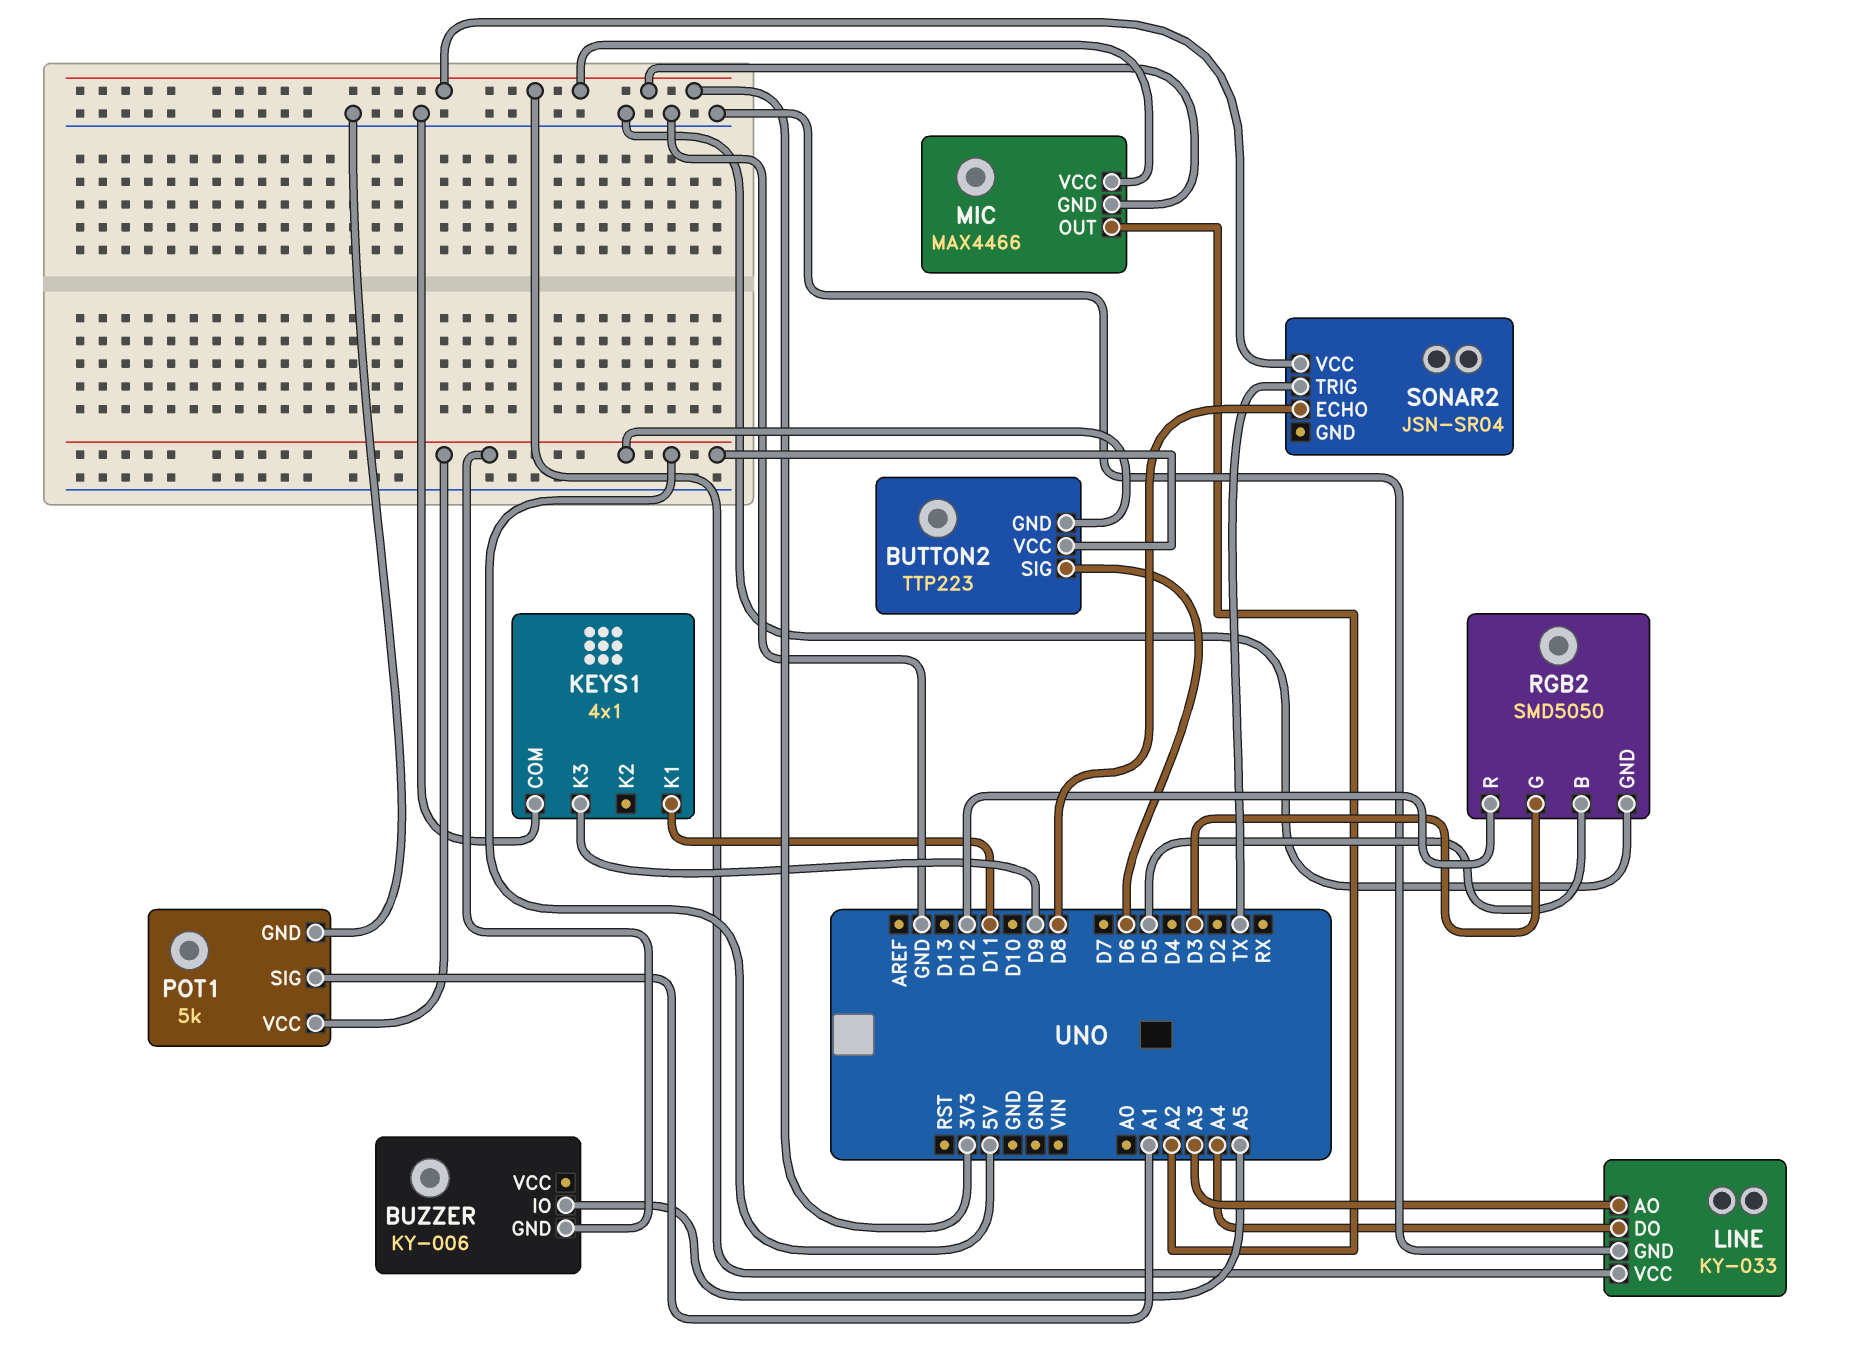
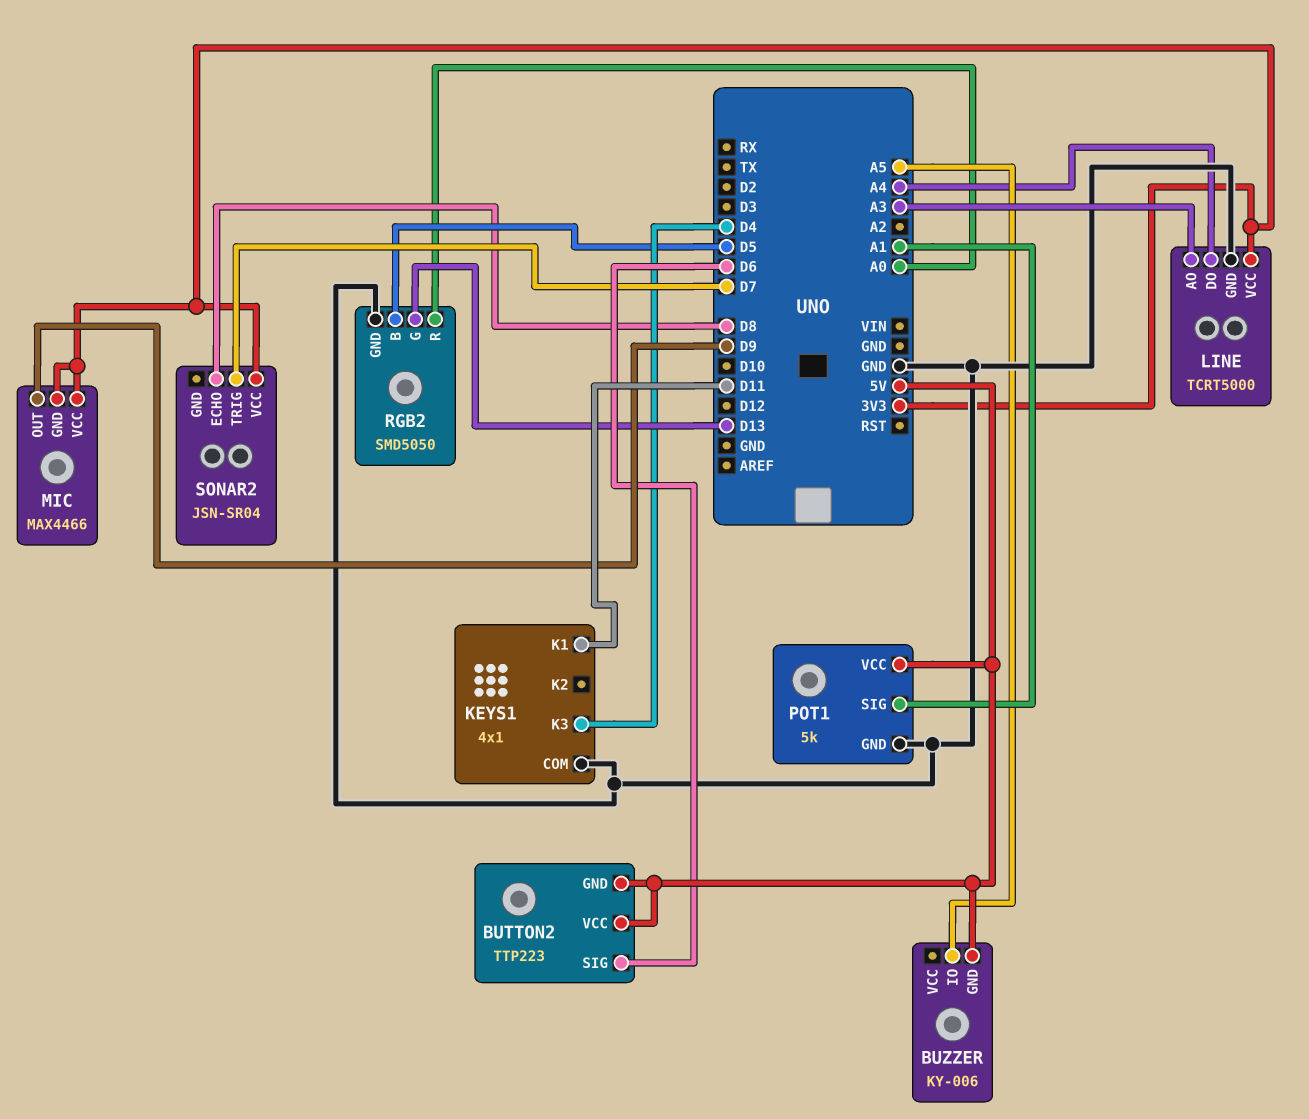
KEYS1 pin K3: D9 -> D4
LINE: KY-033 -> TCRT5000
MIC pin OUT: A2 -> D9
RGB2 pin G: D3 -> D13
RGB2 pin R: D12 -> A0
SONAR2 pin TRIG: TX -> D7

